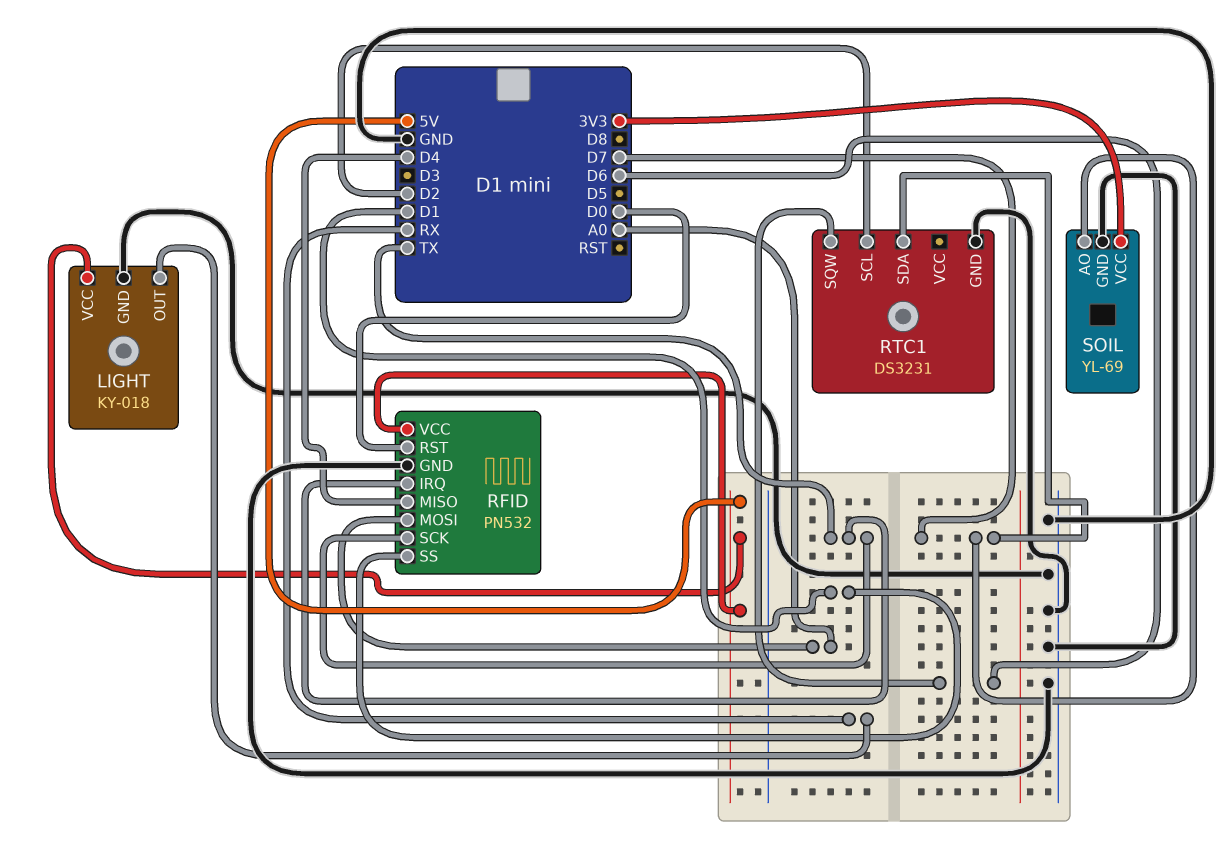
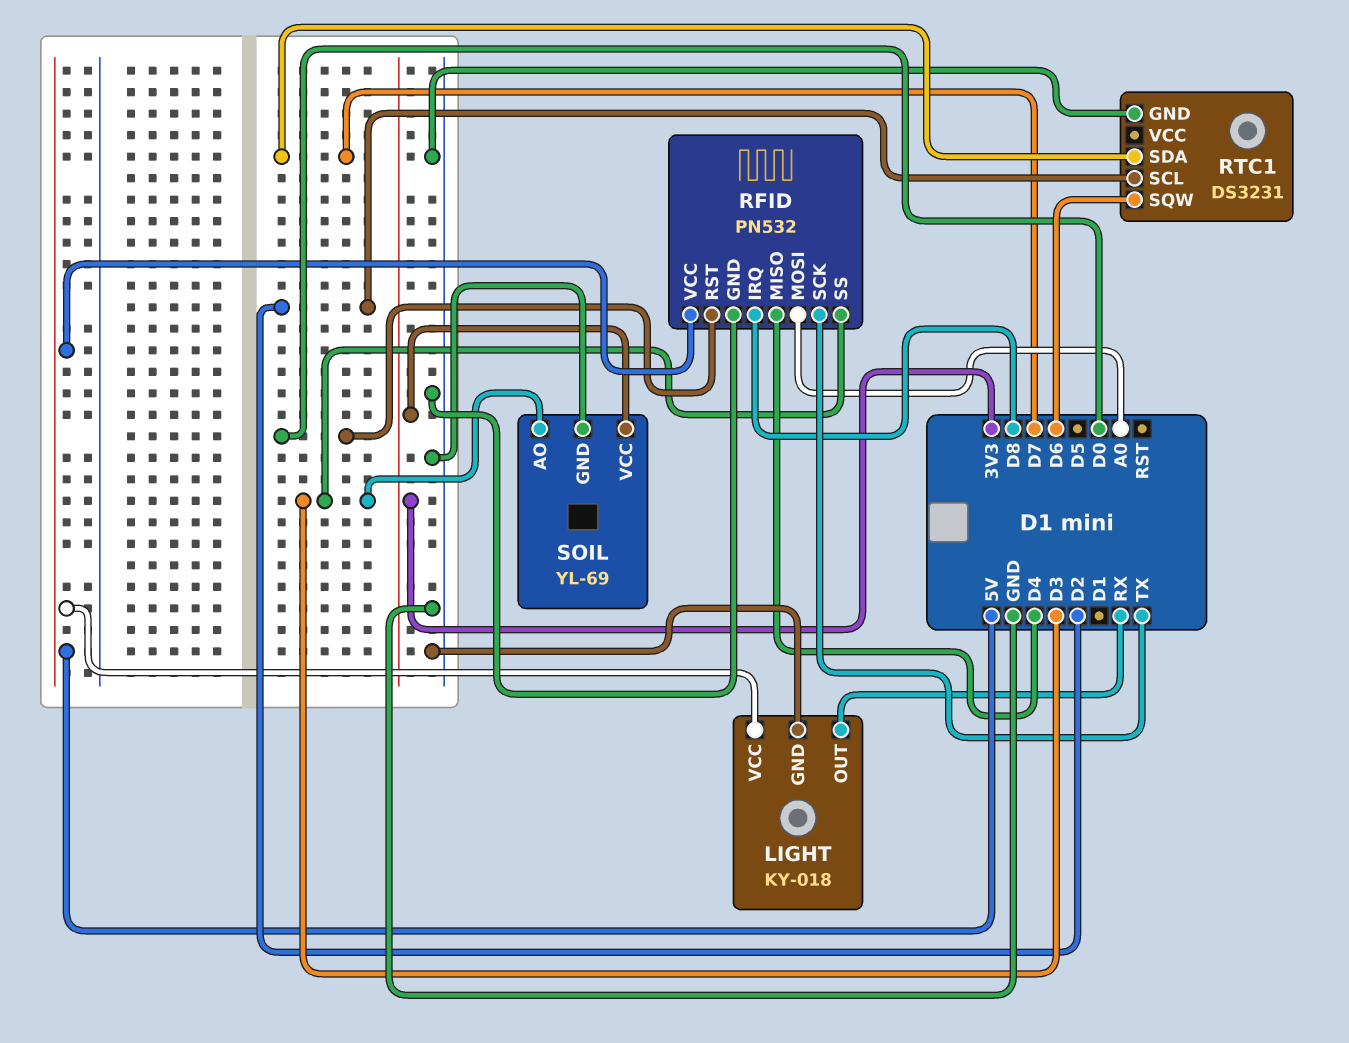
RFID pin IRQ: TX -> D8
RFID pin SS: D1 -> D3
SOIL pin AO: D7 -> D3

